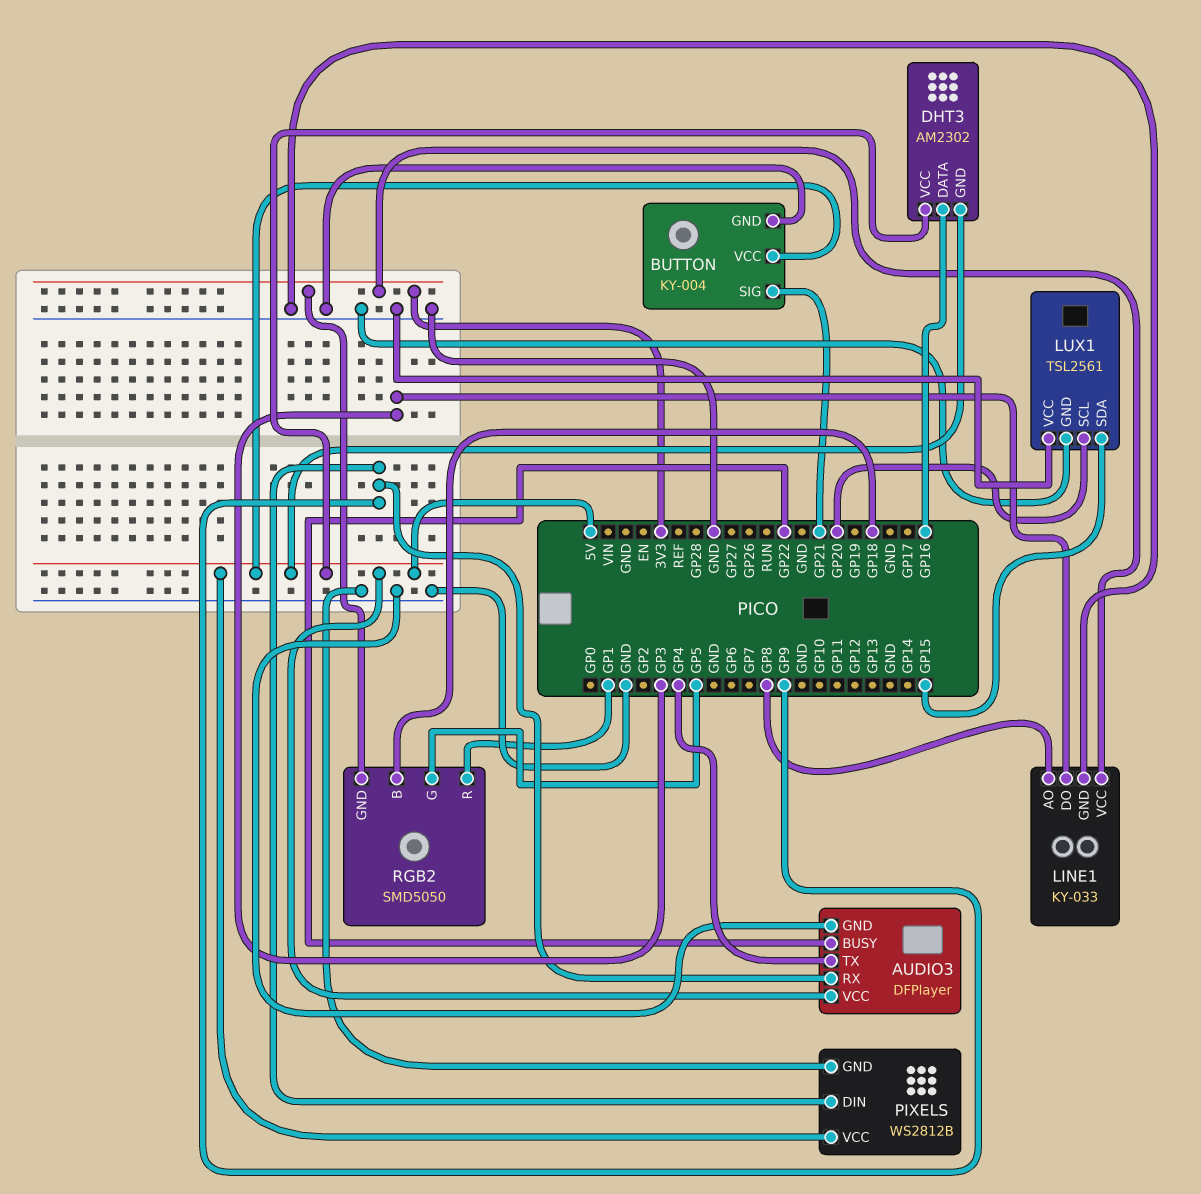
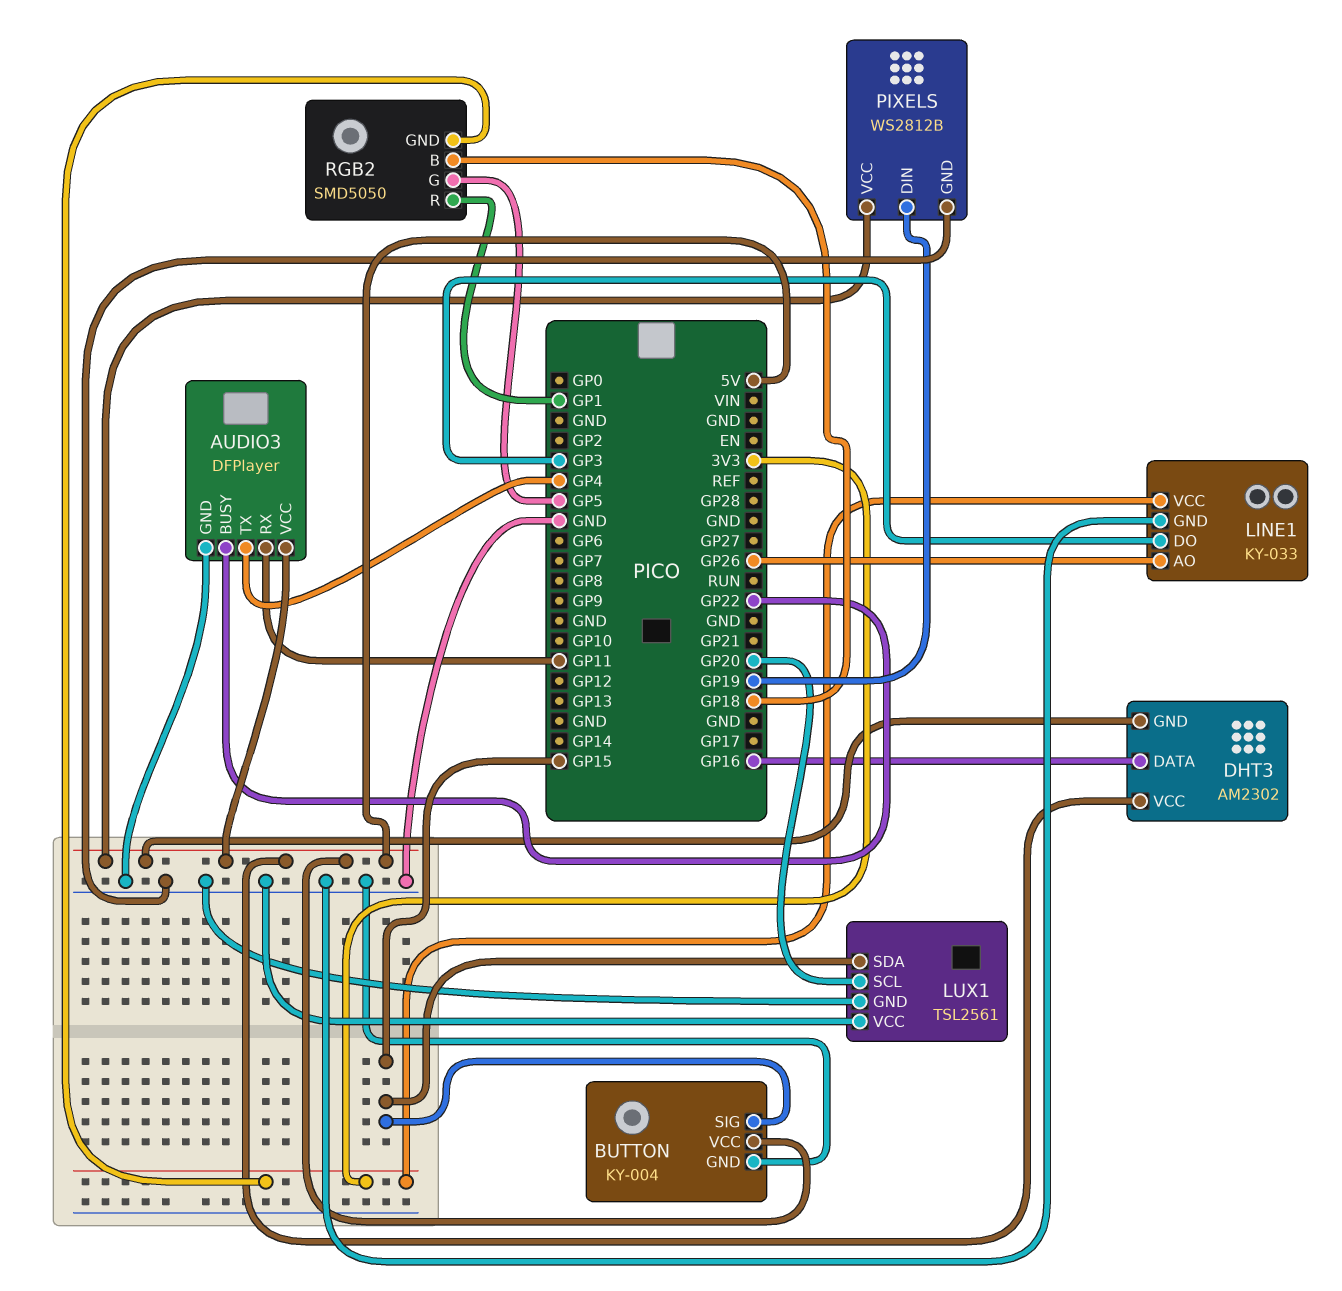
AUDIO3 pin RX: GP9 -> GP11
BUTTON pin SIG: GP21 -> GP15
LINE1 pin AO: GP8 -> GP26
PIXELS pin DIN: GP9 -> GP19

